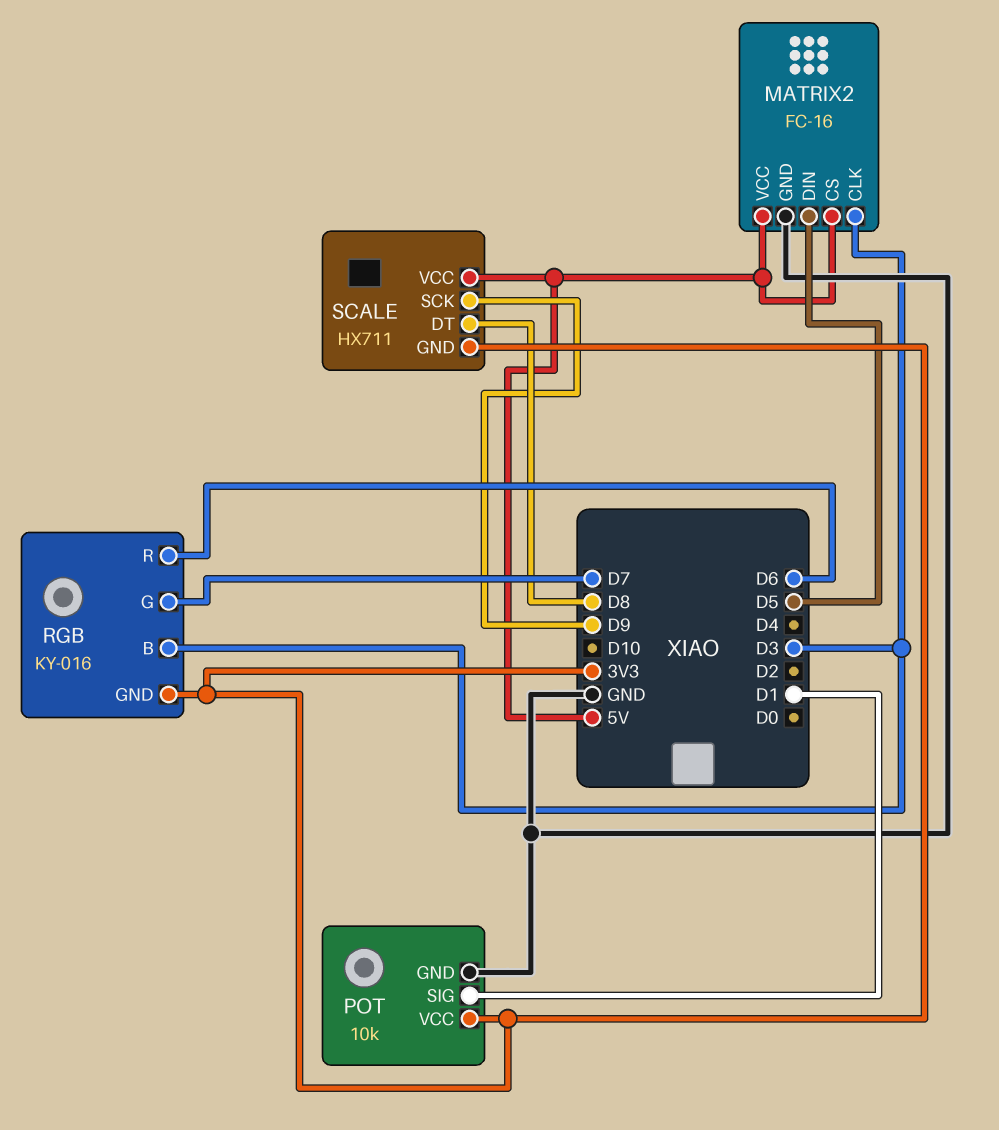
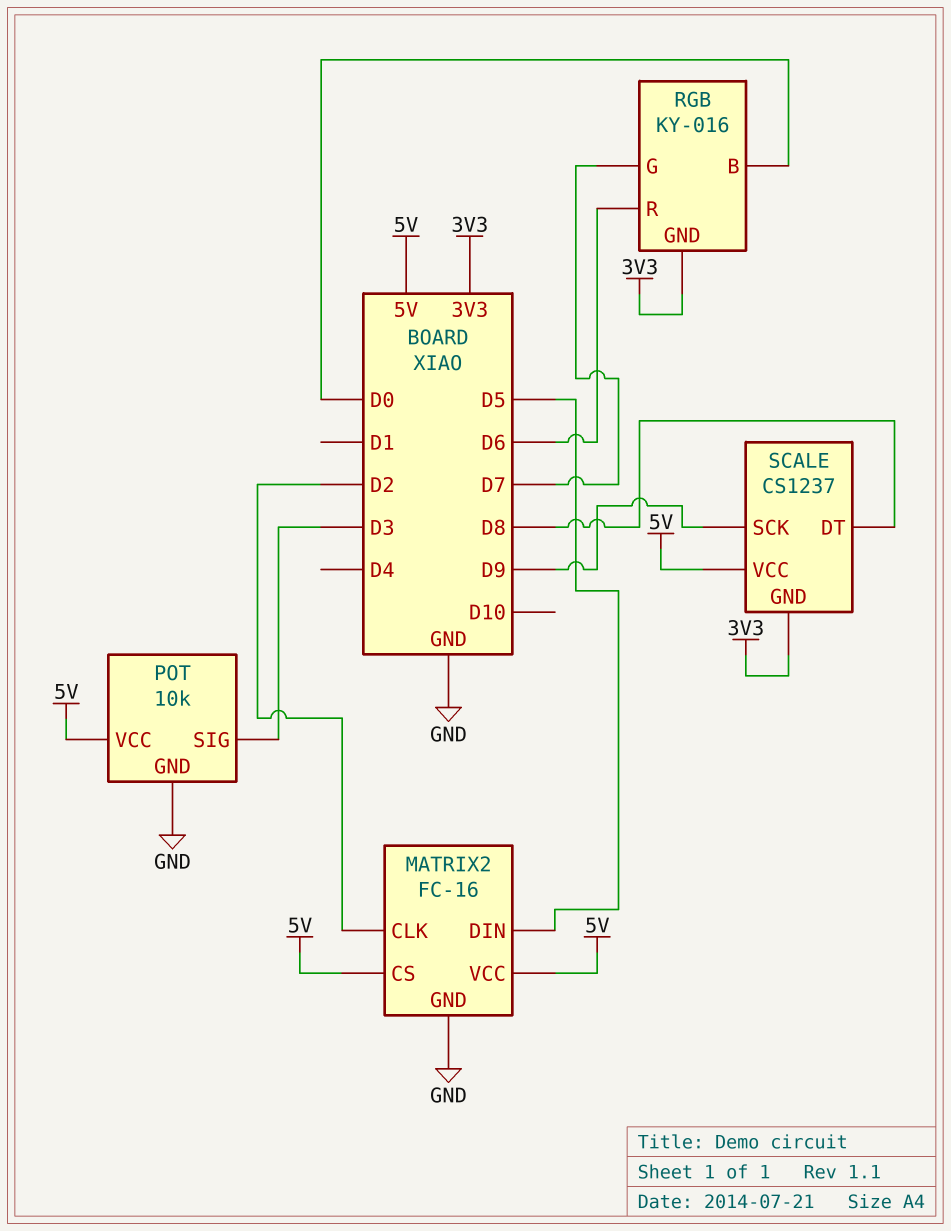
MATRIX2 pin CLK: D3 -> D2
POT pin SIG: D1 -> D3
POT pin VCC: 3V3 -> 5V
RGB pin B: D3 -> D0
SCALE: HX711 -> CS1237

